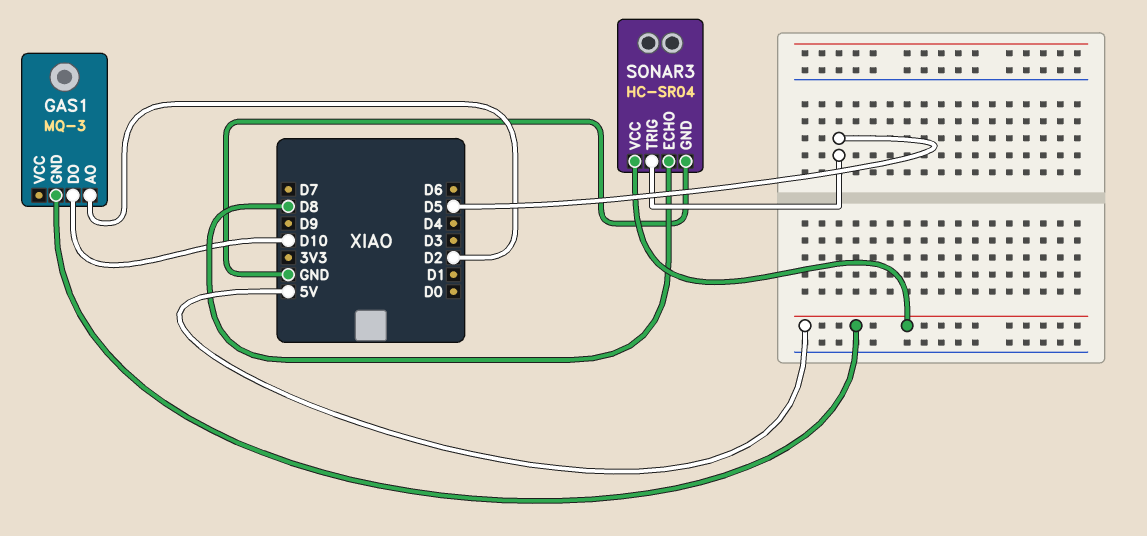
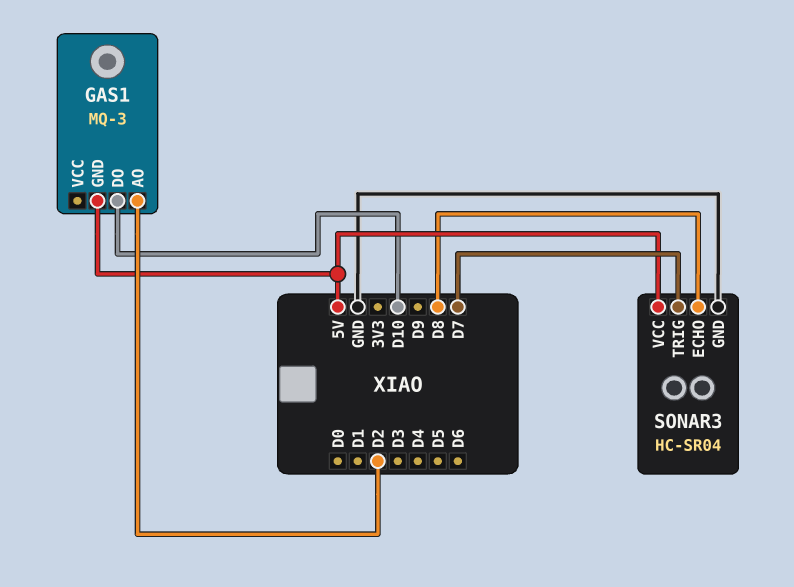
SONAR3 pin TRIG: D5 -> D7

